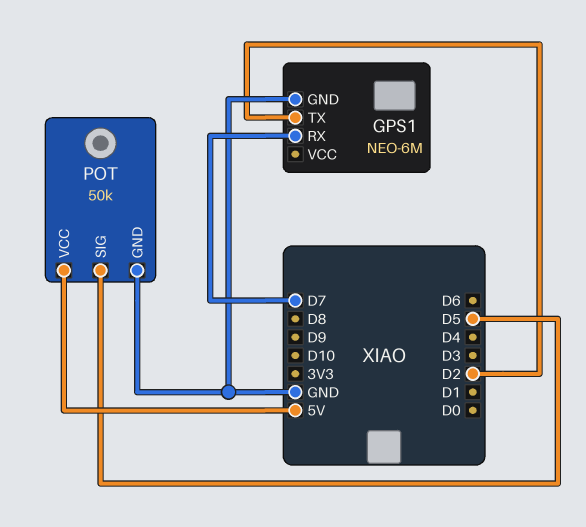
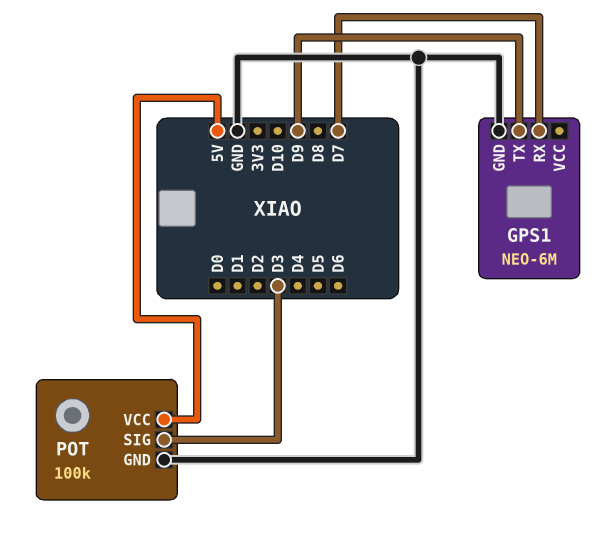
GPS1 pin TX: D2 -> D9
POT: 50k -> 100k
POT pin SIG: D5 -> D3

